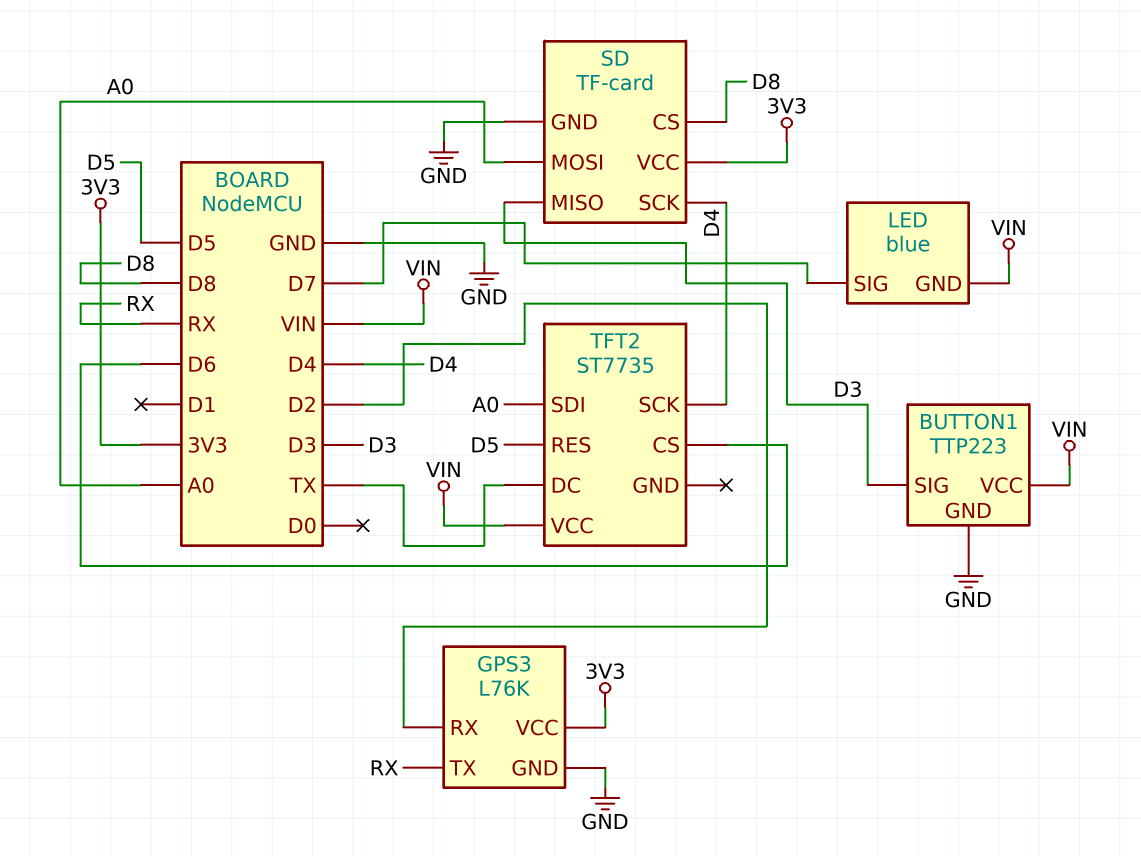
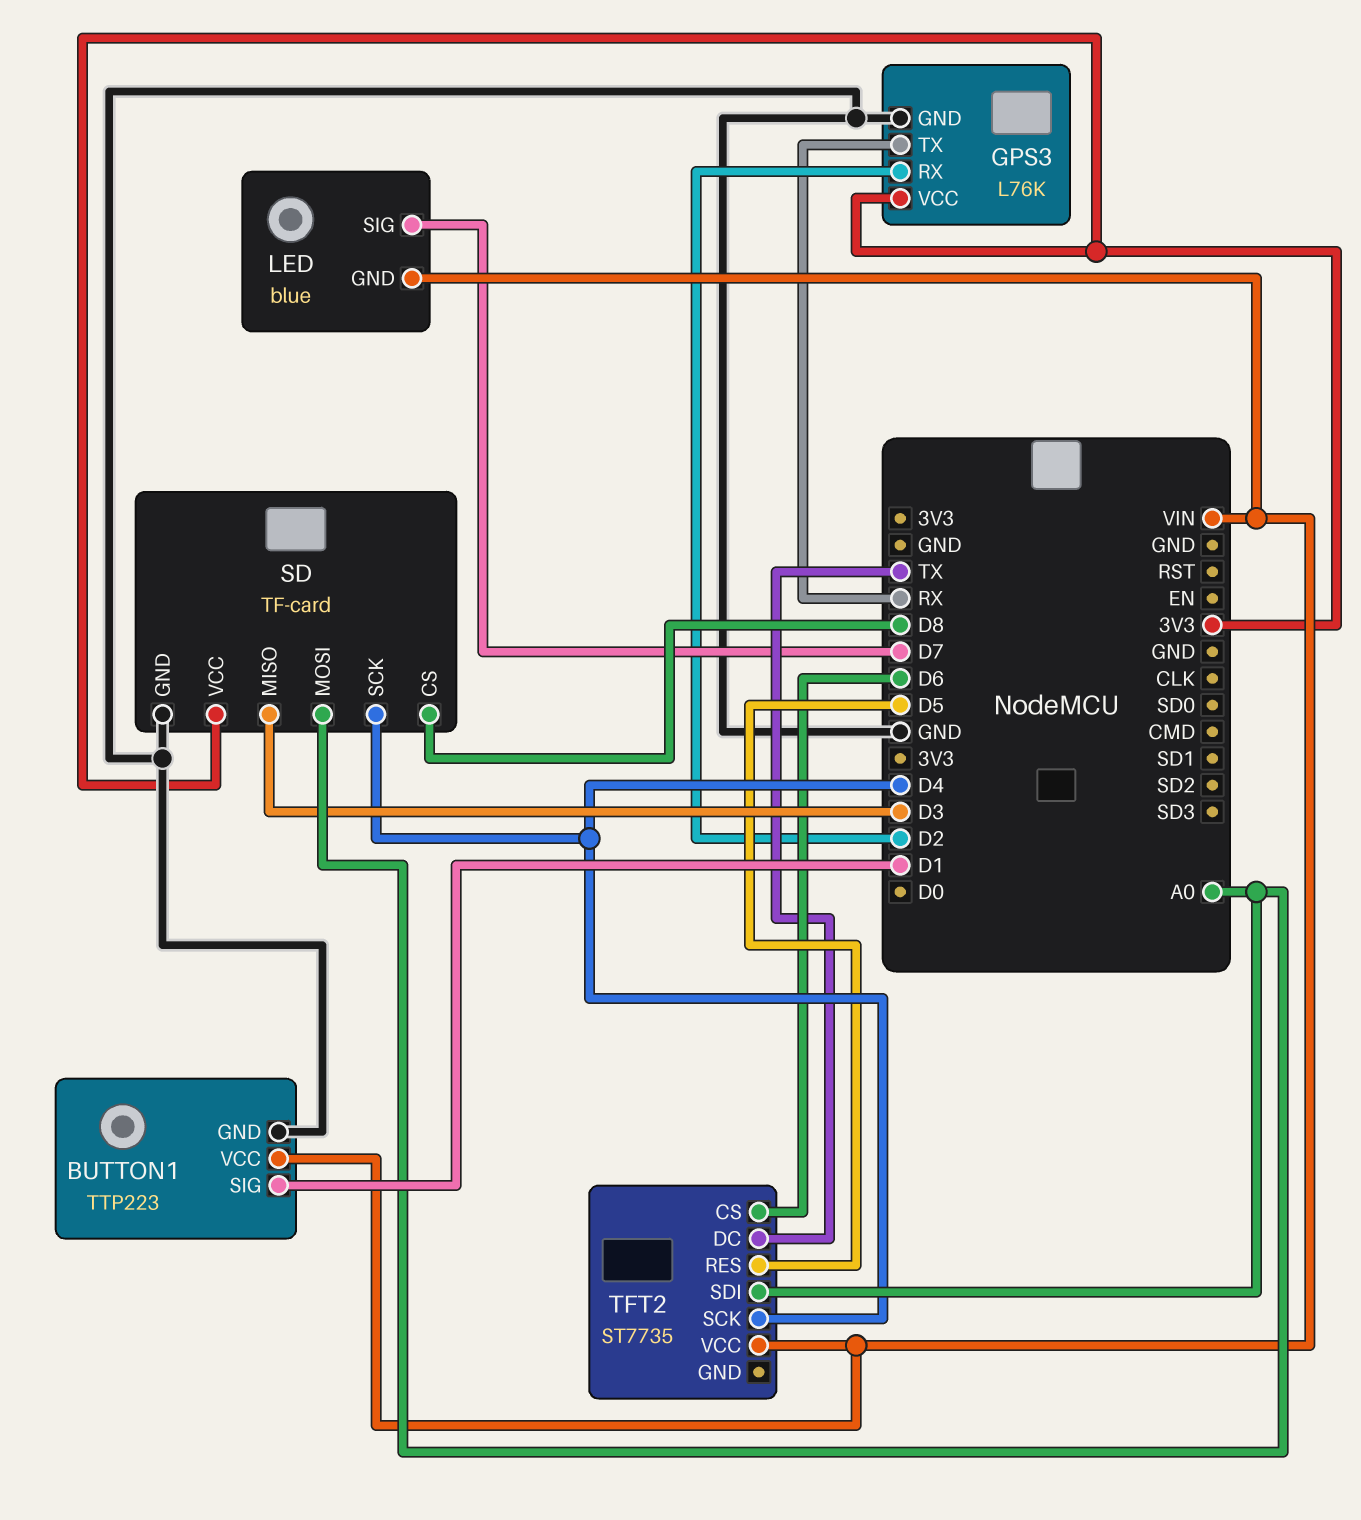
BUTTON1 pin SIG: D3 -> D1

